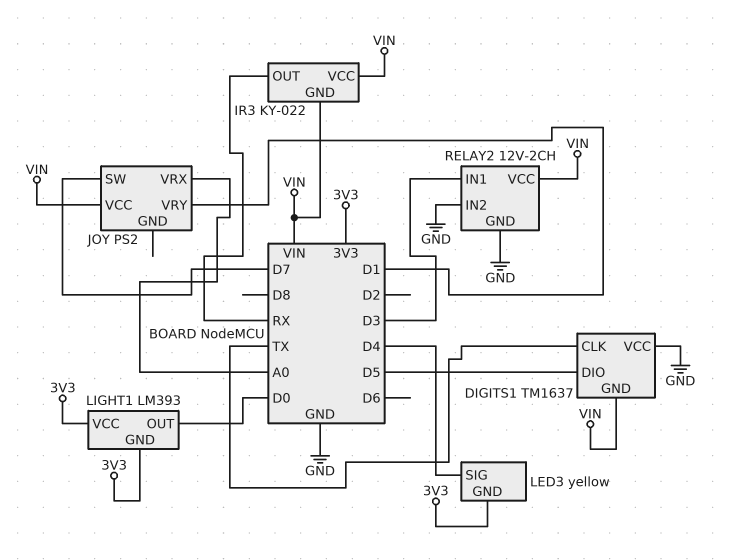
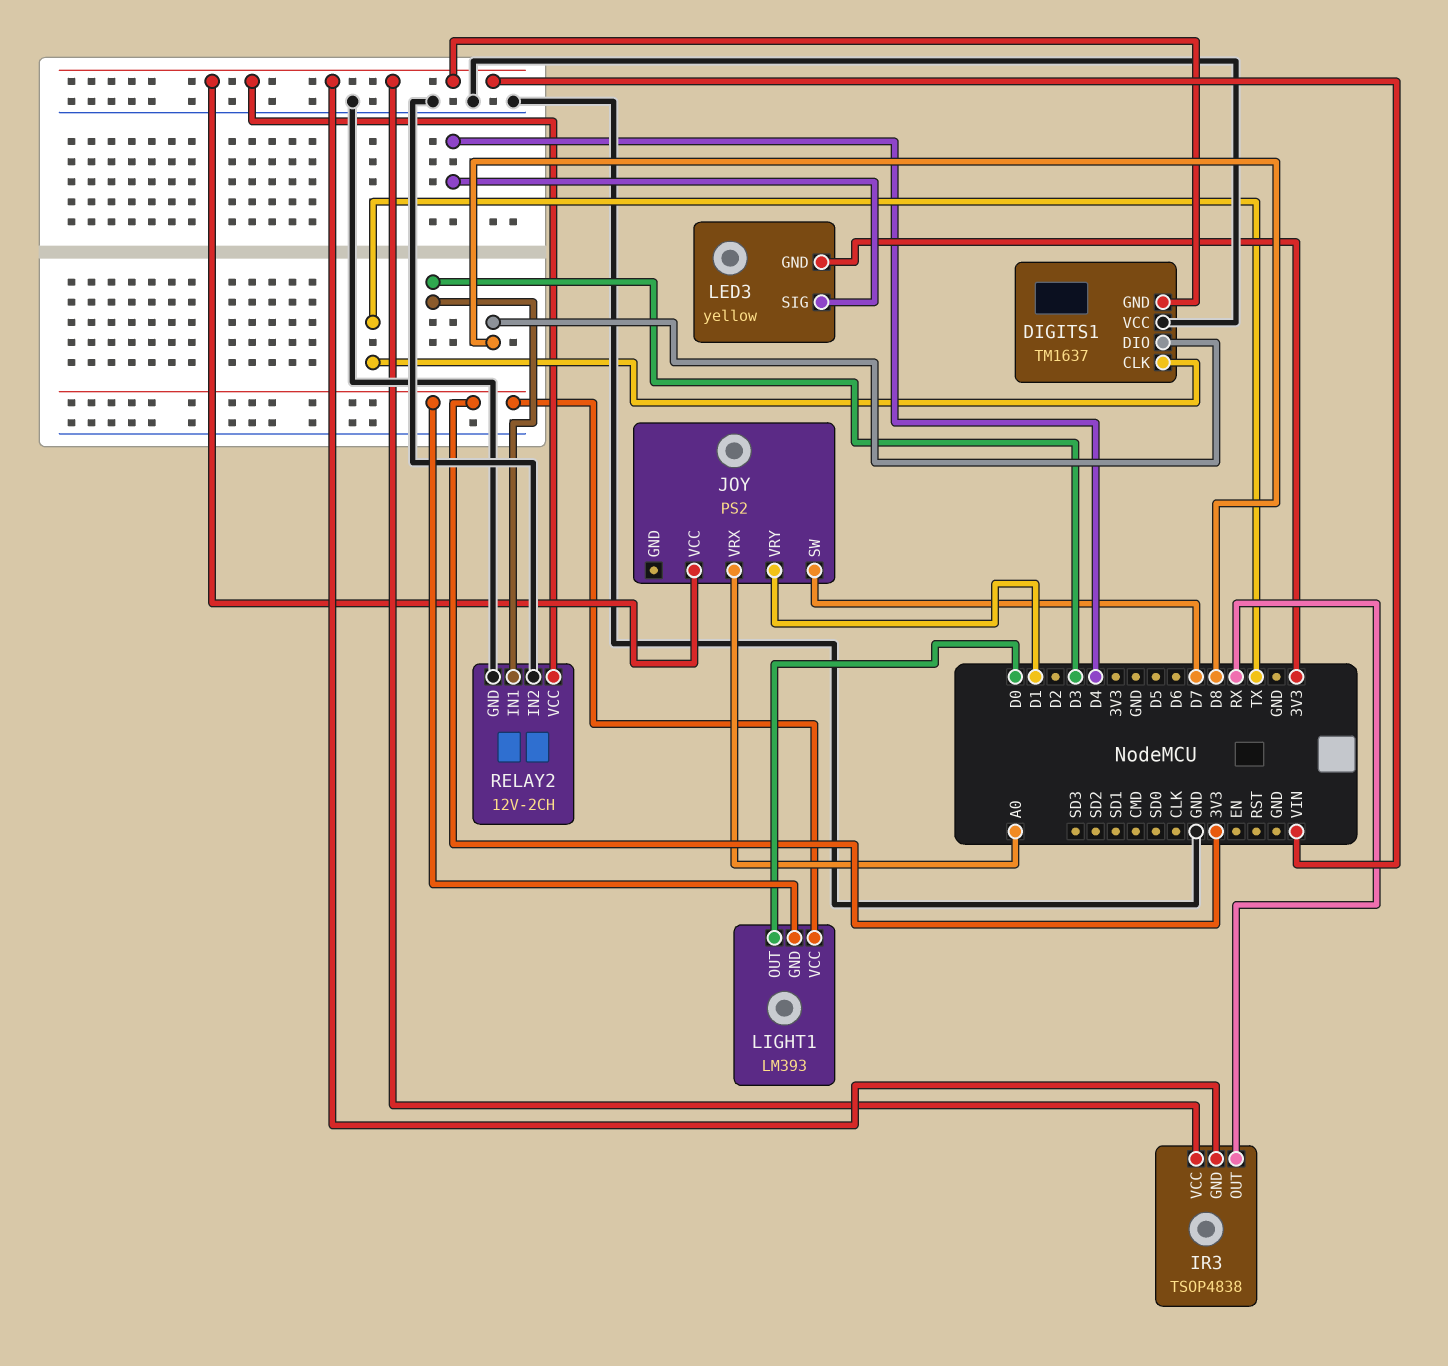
DIGITS1 pin DIO: D5 -> D8
IR3: KY-022 -> TSOP4838

